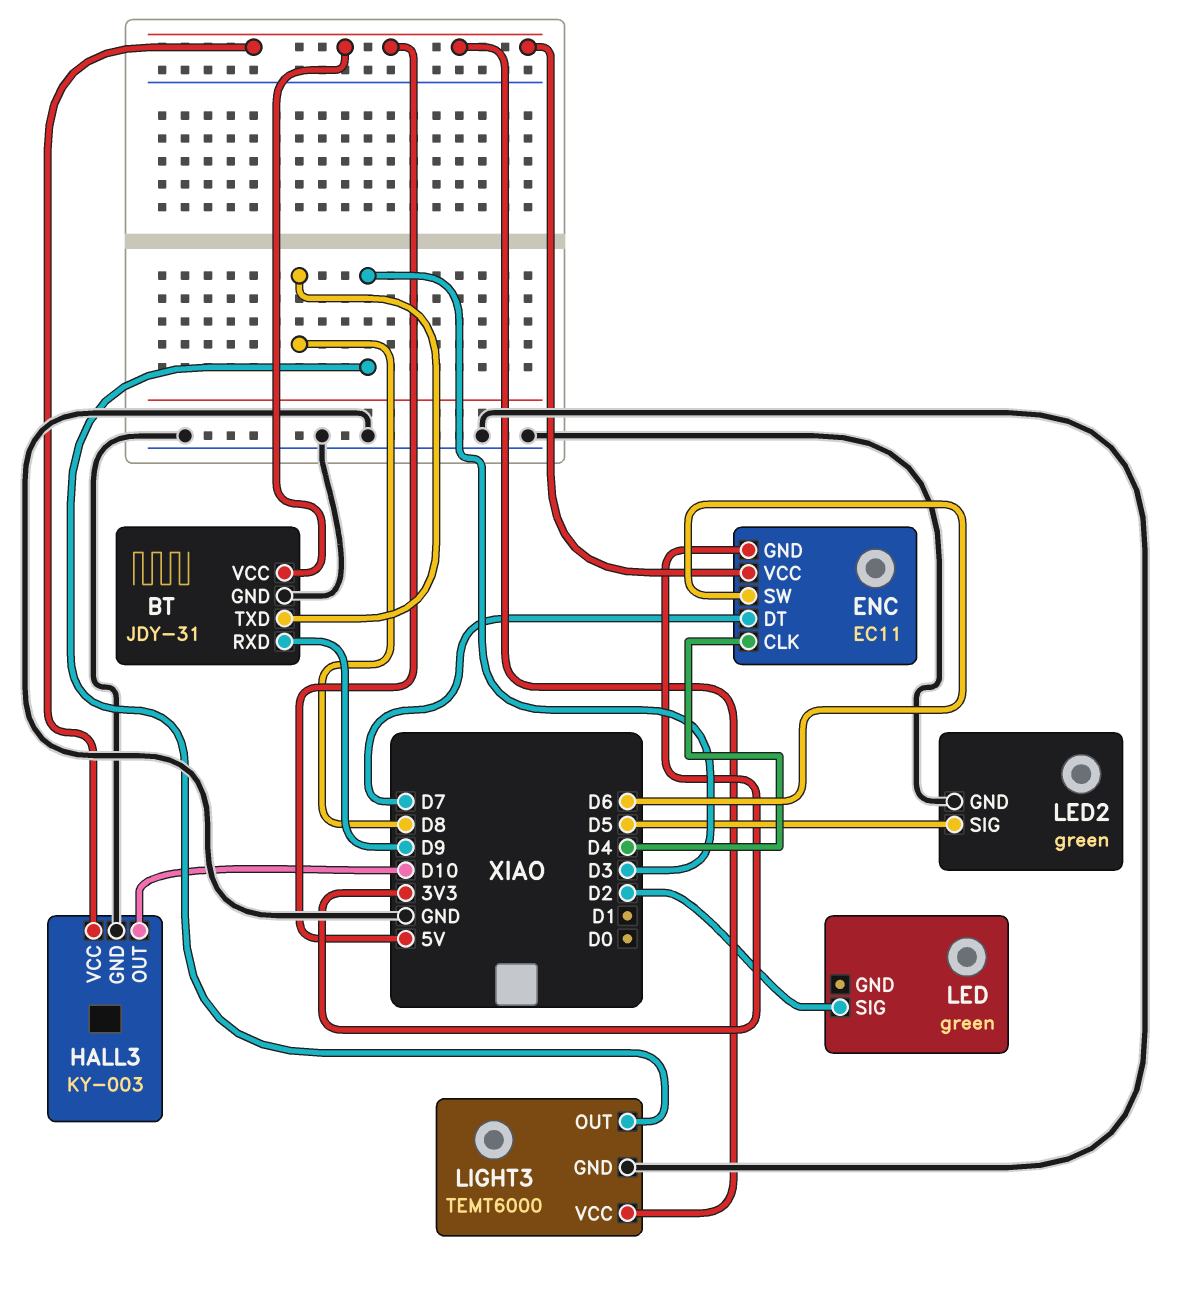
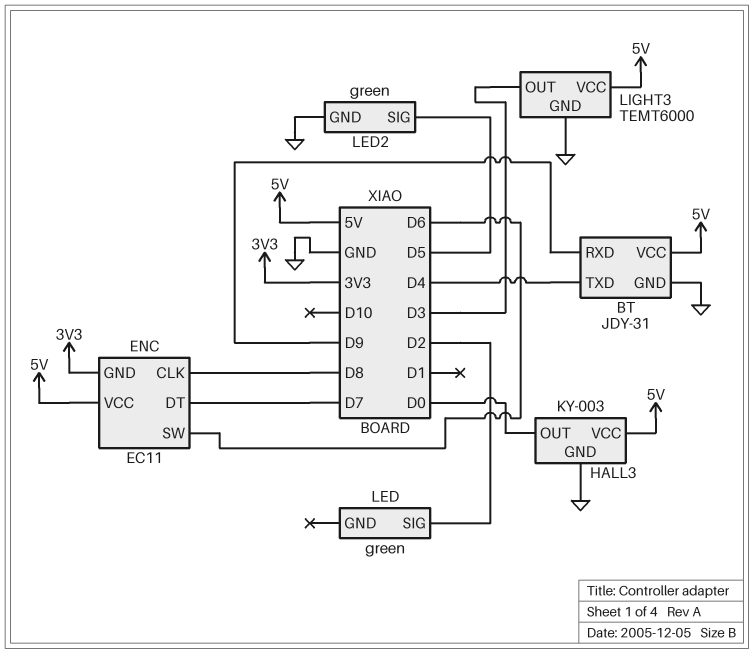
BT pin TXD: D8 -> D4
ENC pin CLK: D4 -> D8
HALL3 pin OUT: D10 -> D0

